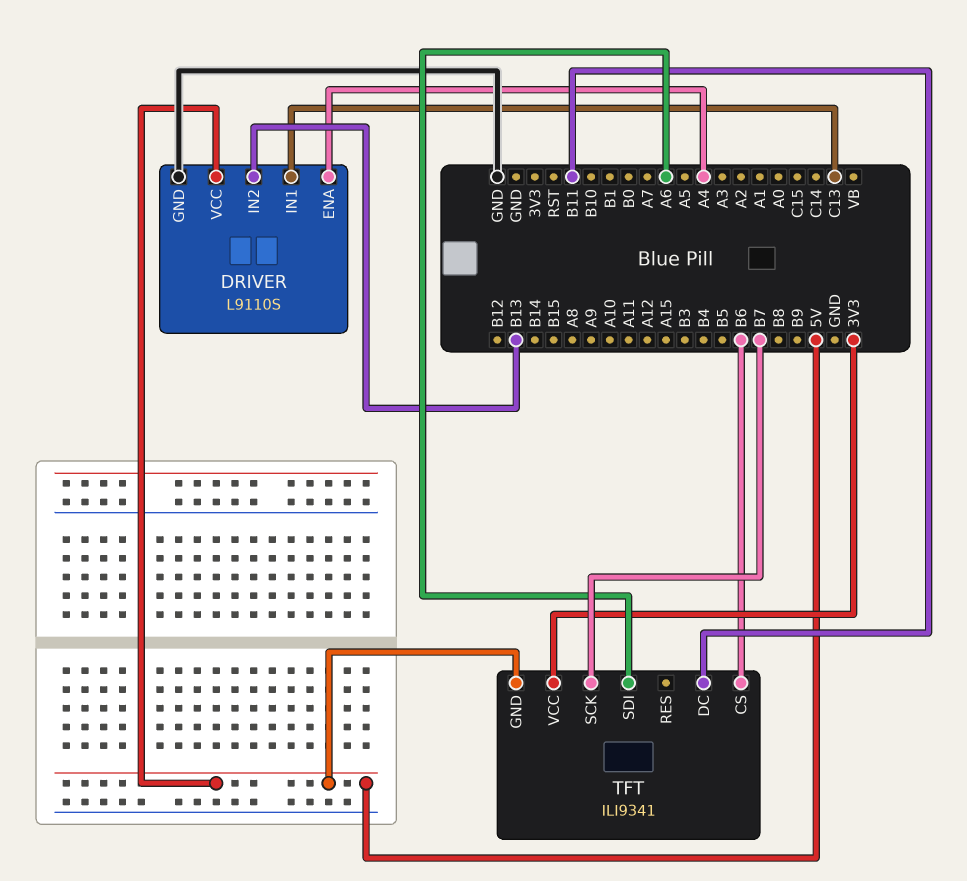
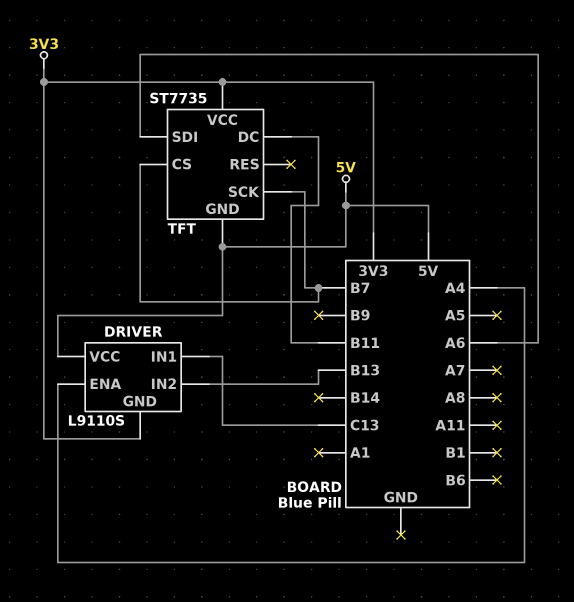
DRIVER pin GND: GND -> 3V3
TFT: ILI9341 -> ST7735
TFT pin CS: B6 -> B7

